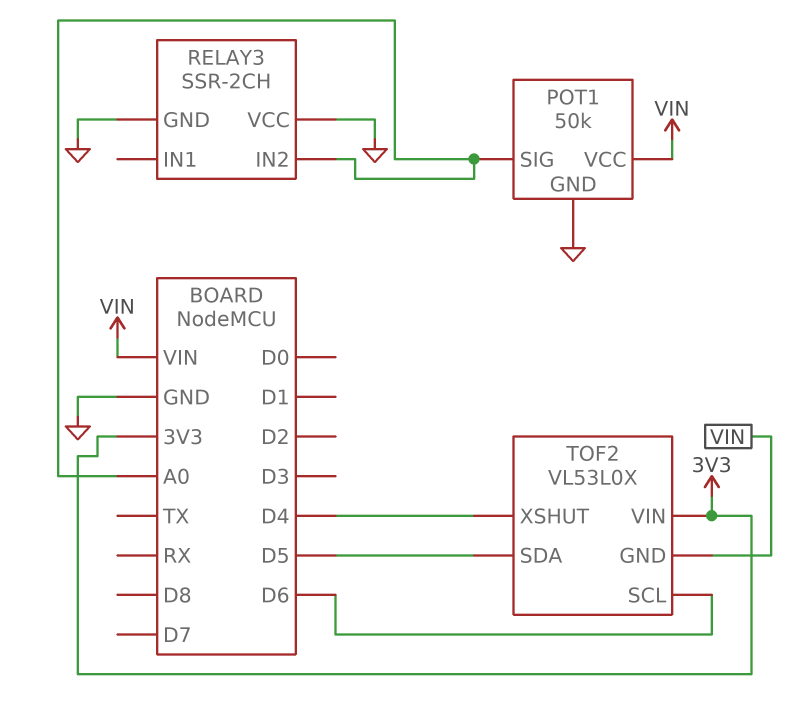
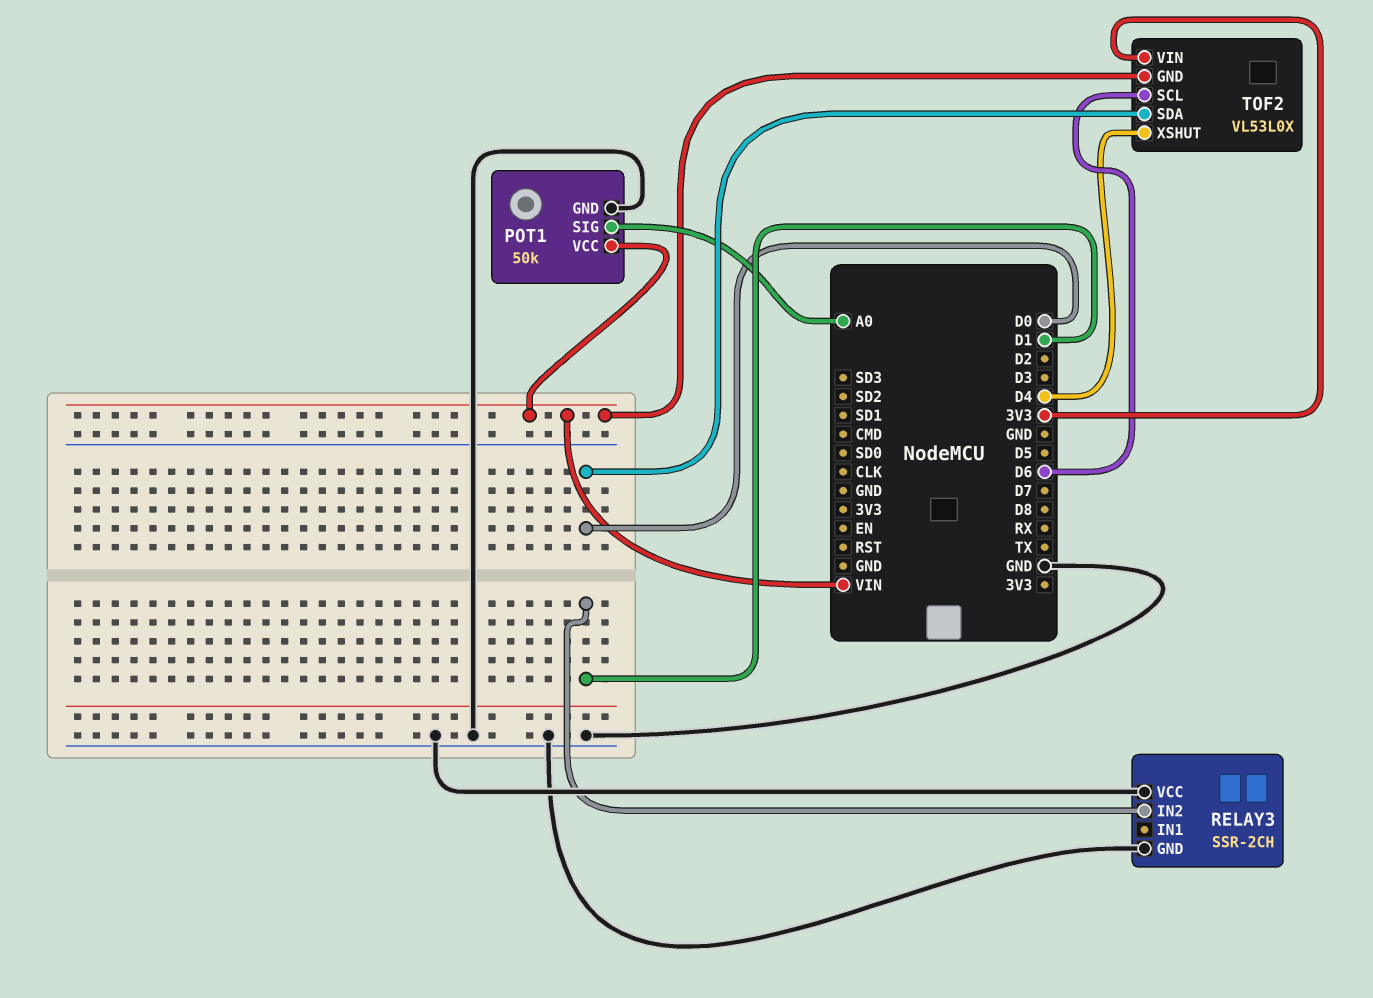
RELAY3 pin IN2: A0 -> D1
TOF2 pin SDA: D5 -> D0

